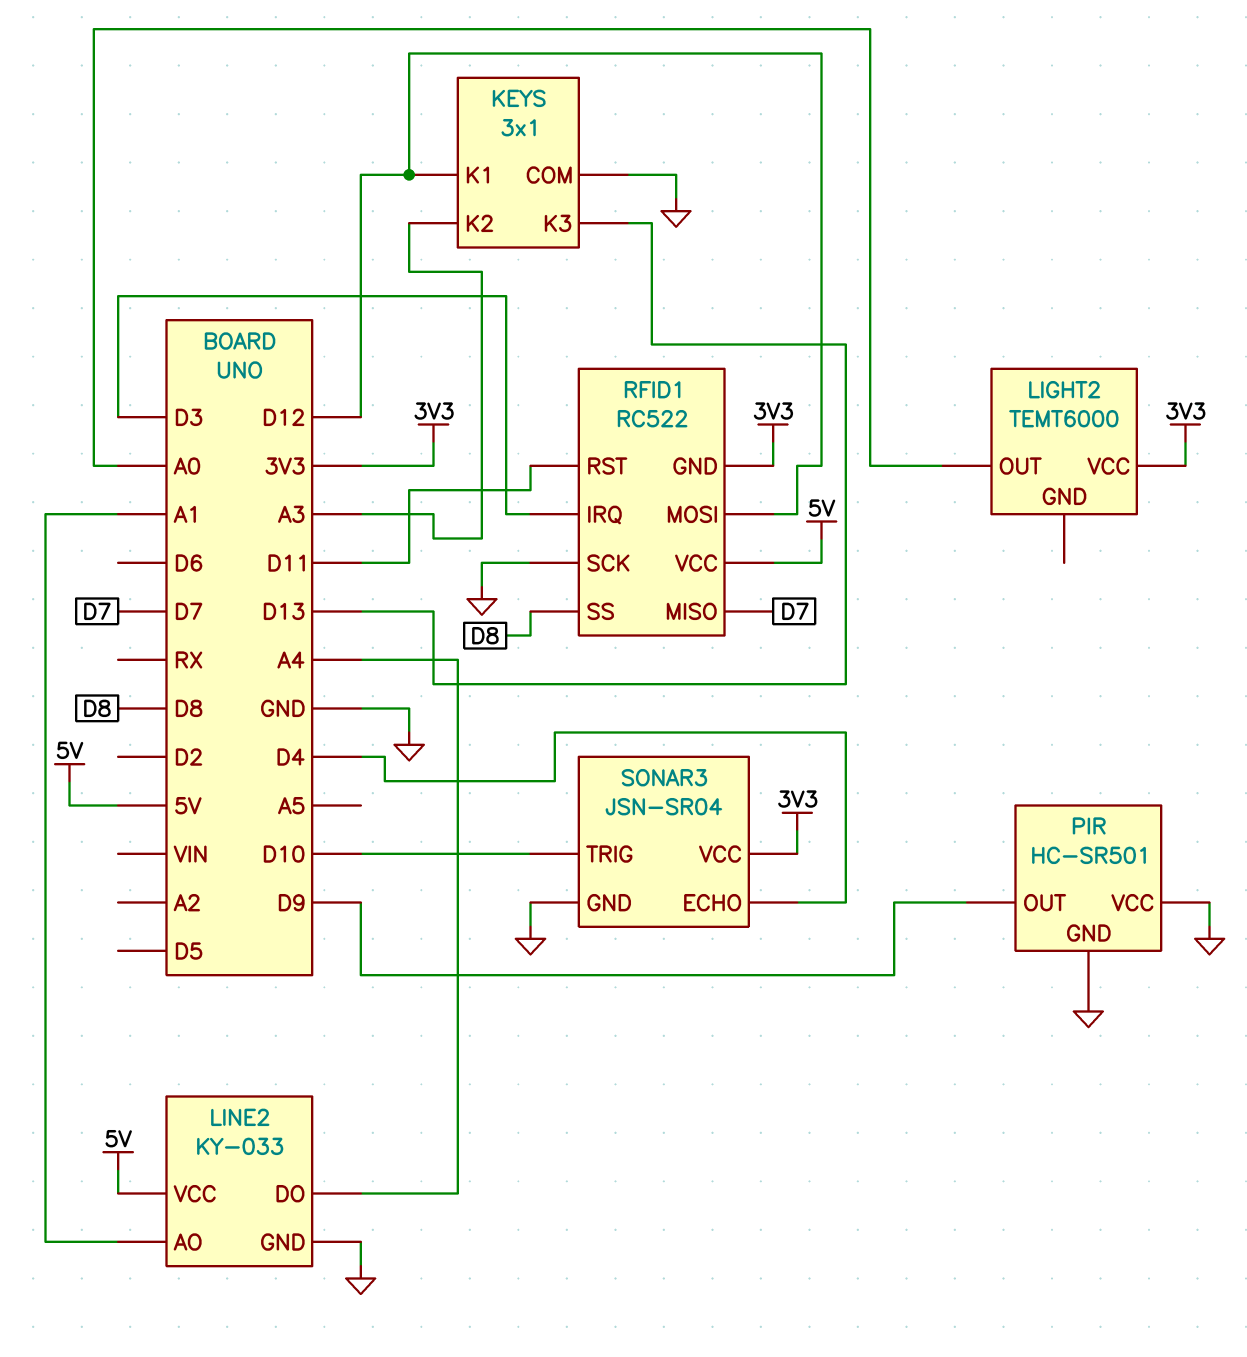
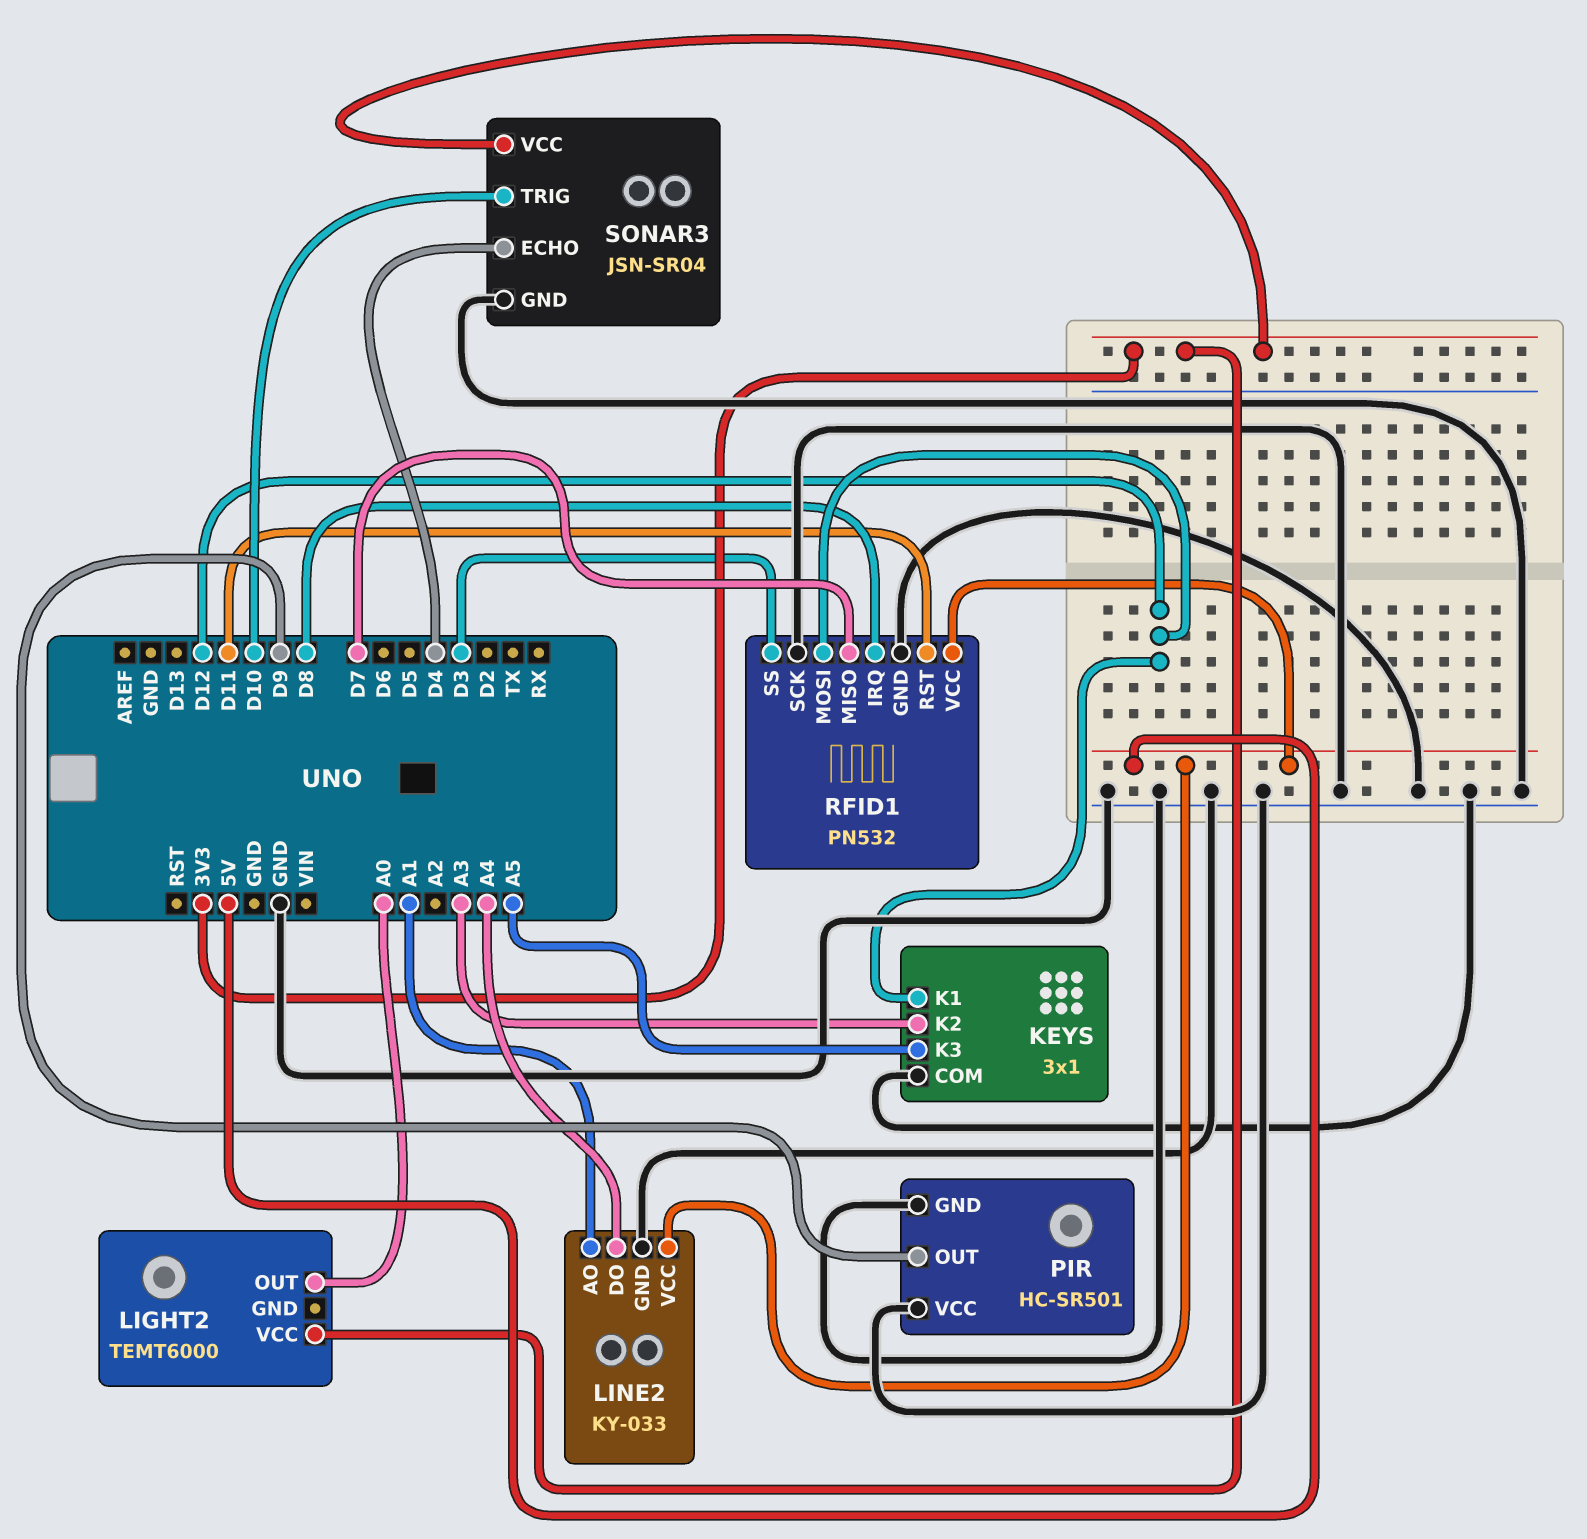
KEYS pin K3: D13 -> A5
RFID1: RC522 -> PN532
RFID1 pin GND: 3V3 -> GND
RFID1 pin IRQ: D3 -> D8
RFID1 pin SS: D8 -> D3

